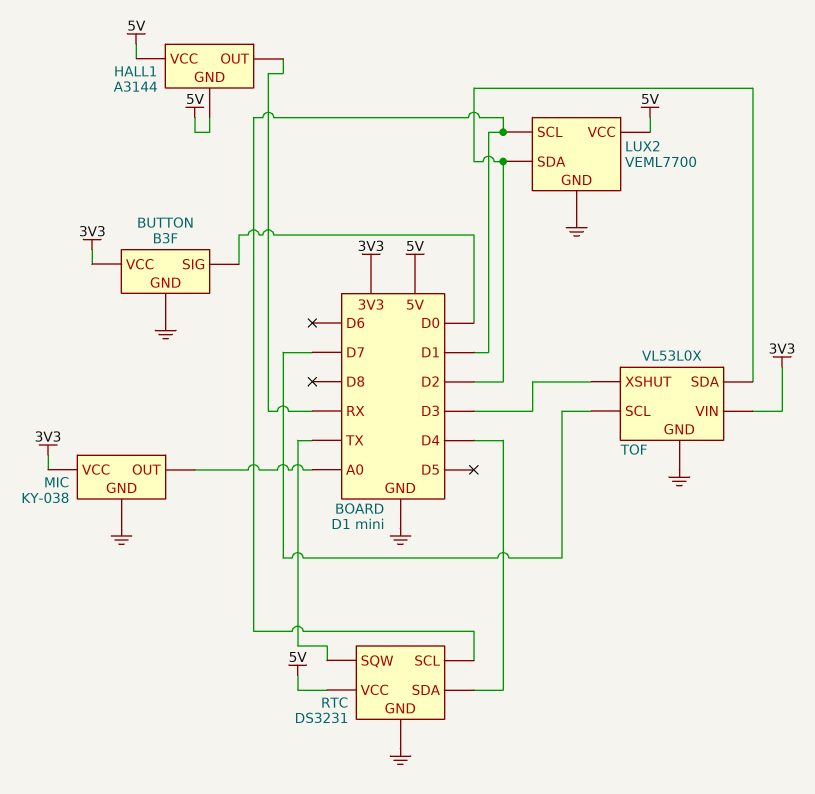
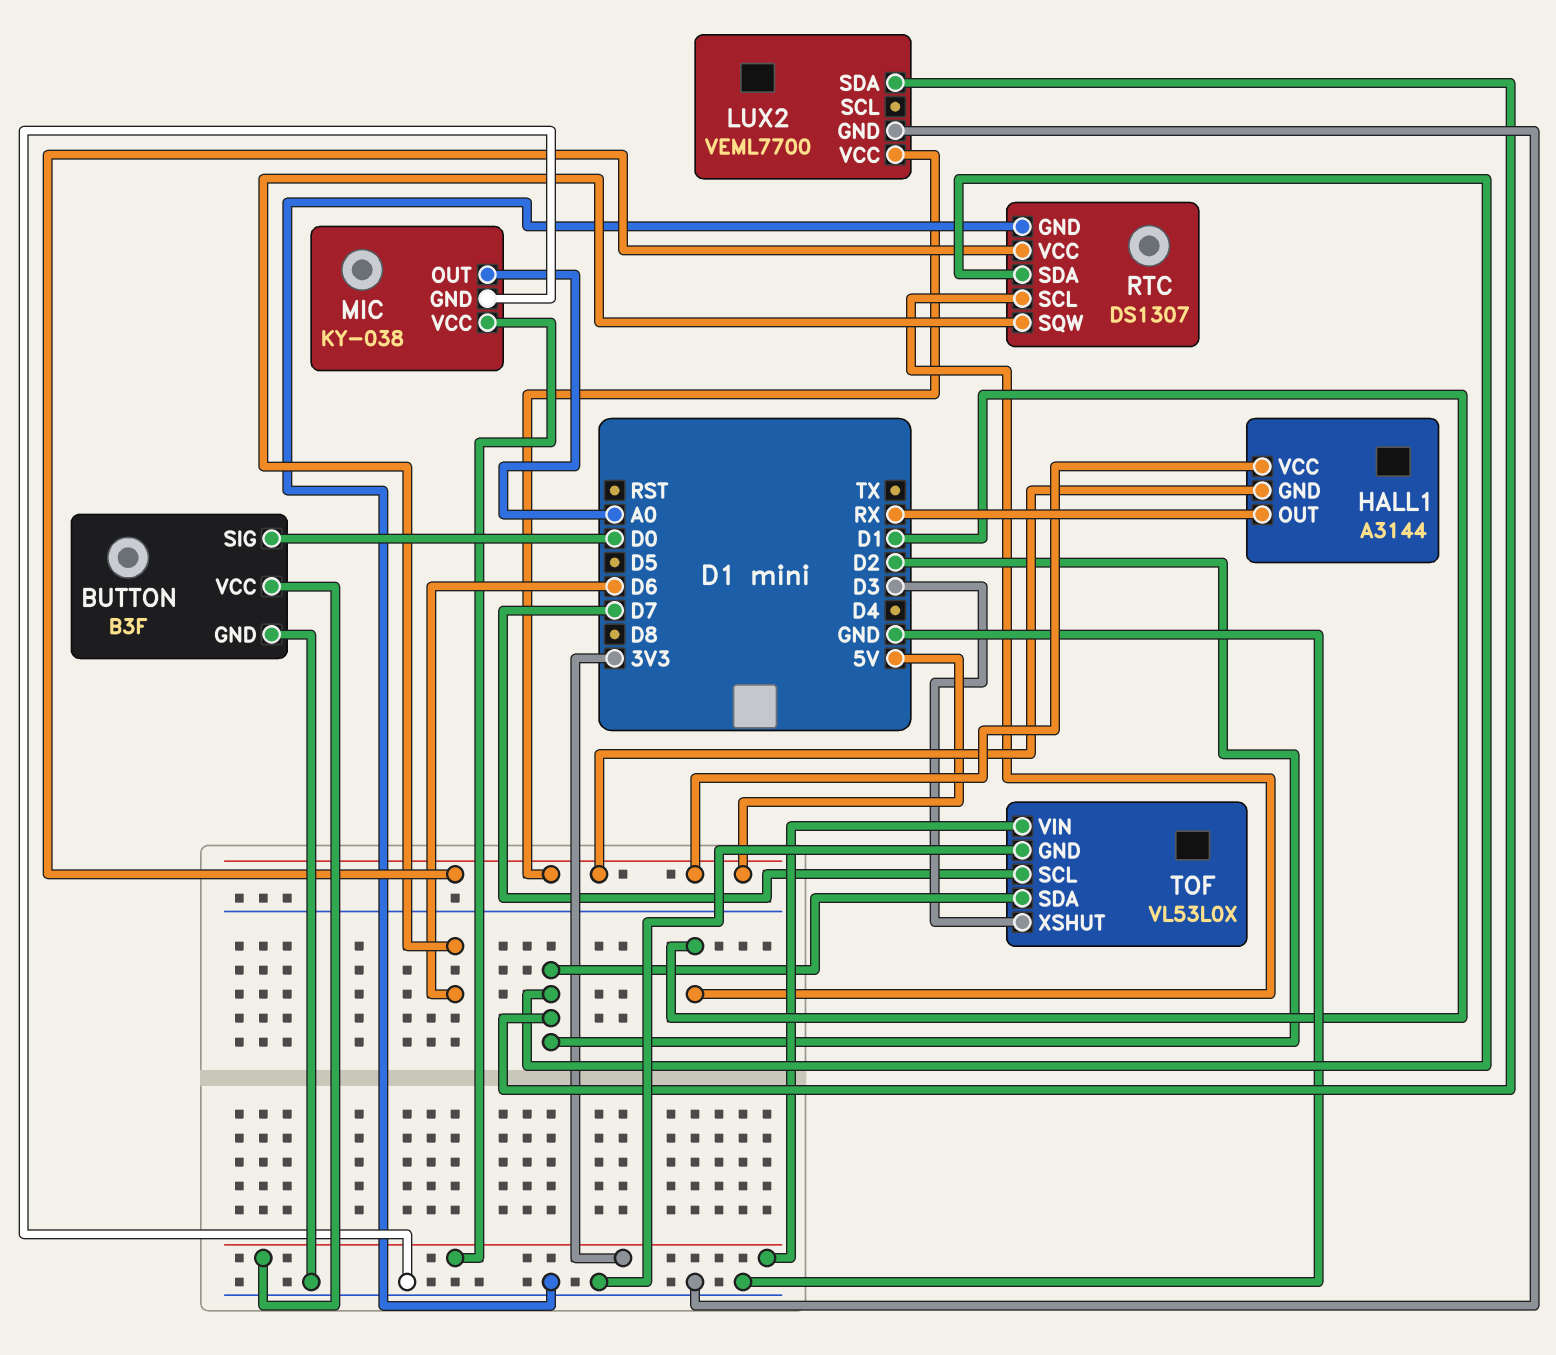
LUX2 pin SCL: D1 -> none
RTC: DS3231 -> DS1307
RTC pin SDA: D4 -> D2
RTC pin SQW: TX -> D6

